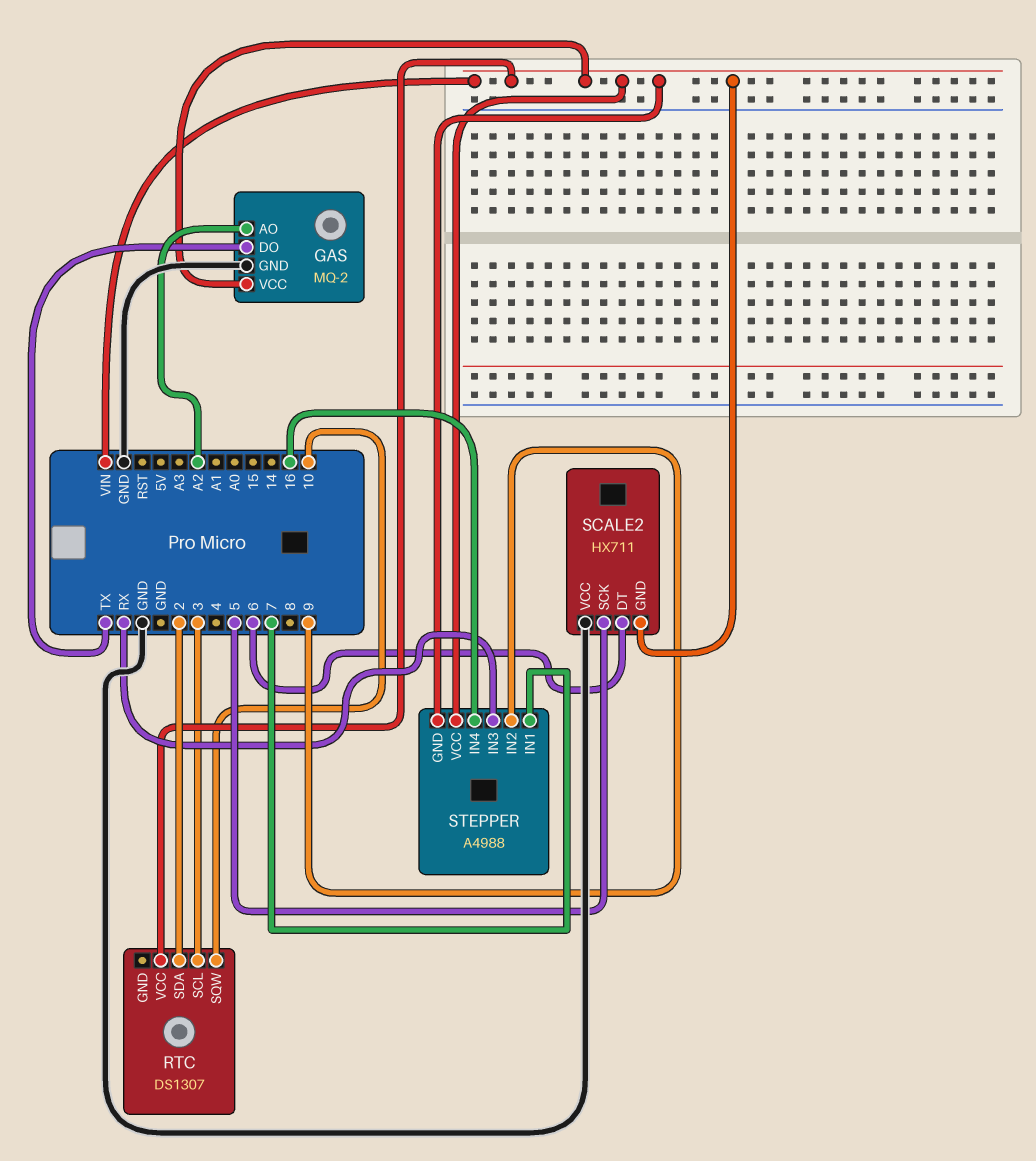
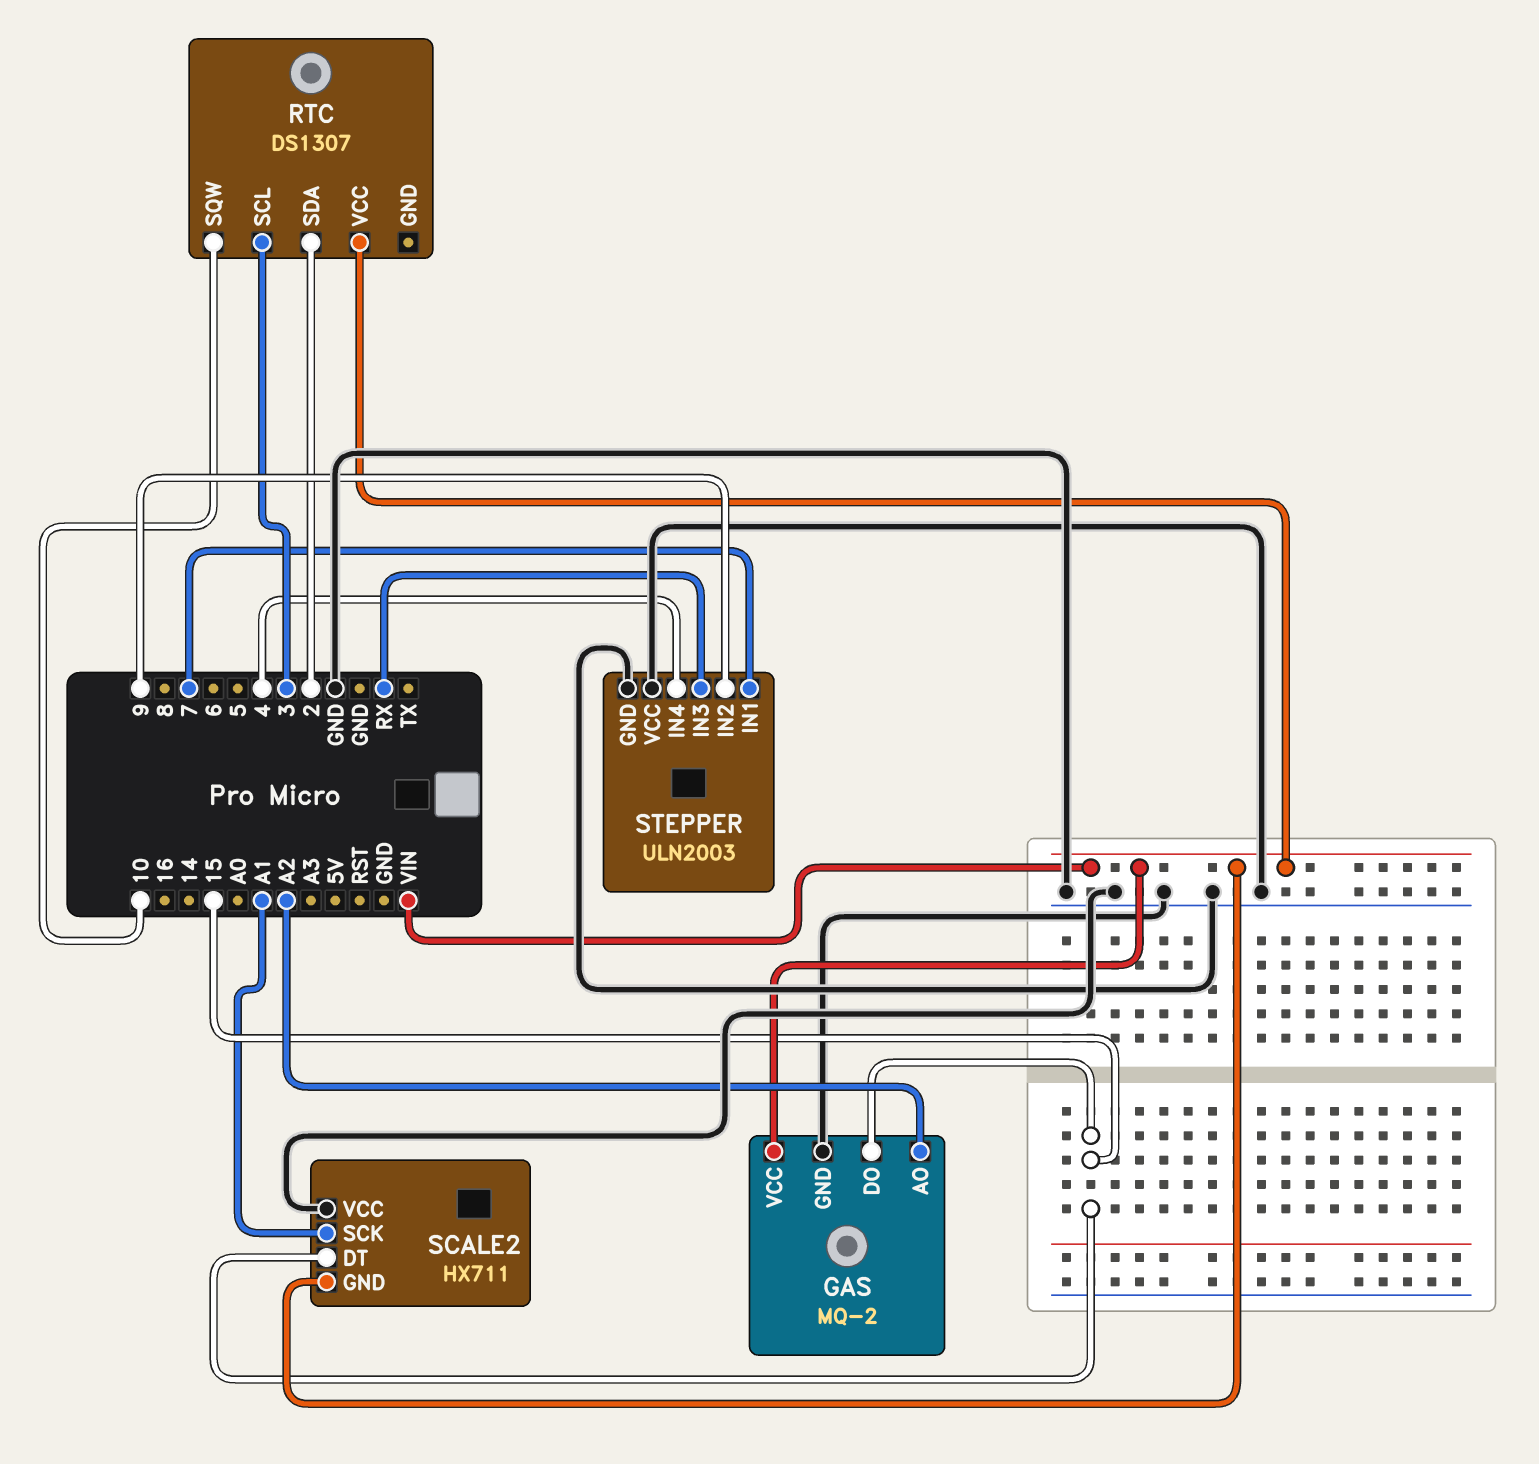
GAS pin DO: TX -> 15
SCALE2 pin DT: 6 -> 15
SCALE2 pin SCK: 5 -> A1
STEPPER: A4988 -> ULN2003
STEPPER pin GND: VIN -> GND
STEPPER pin IN4: 16 -> 4
STEPPER pin VCC: VIN -> GND

